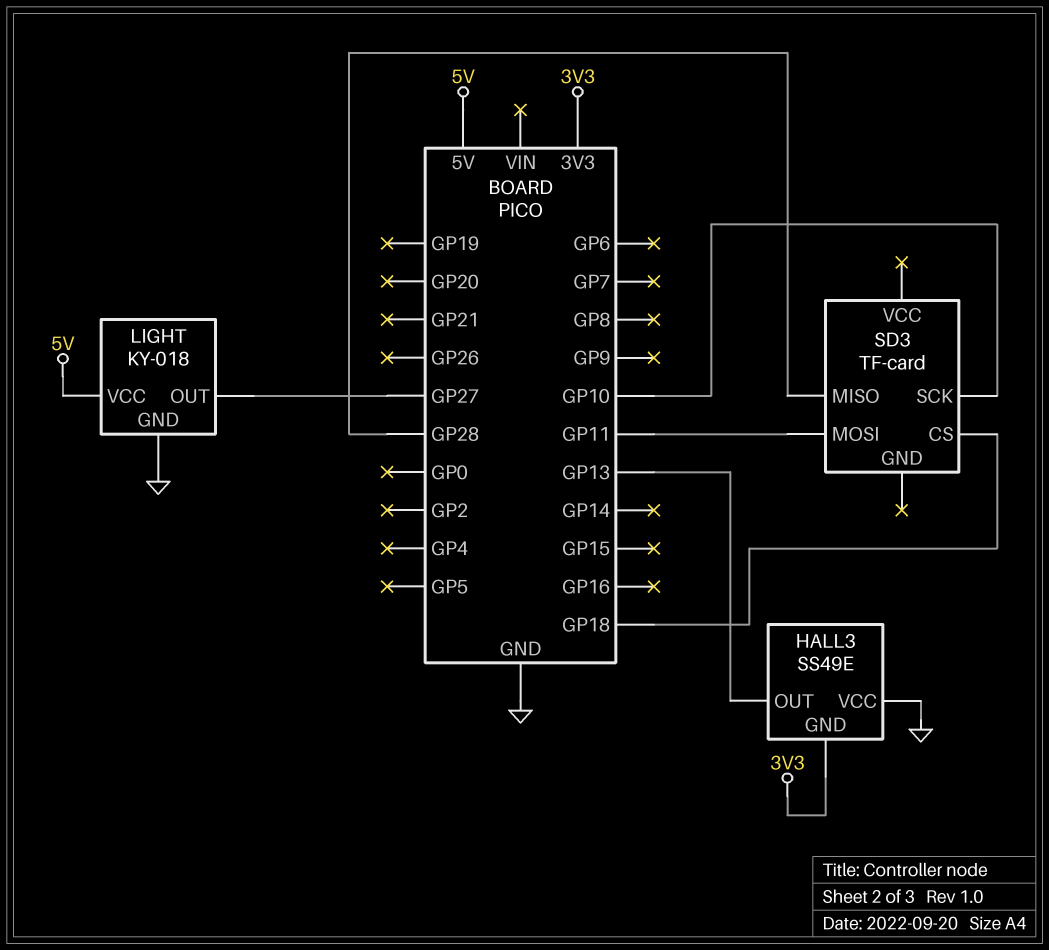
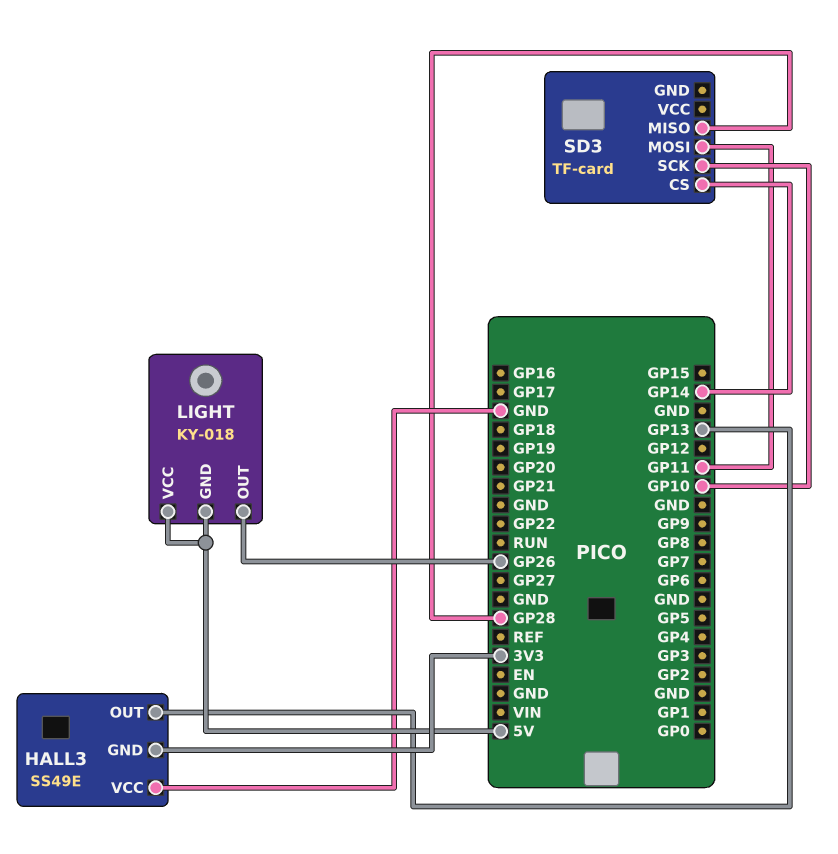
LIGHT pin GND: GND -> 5V
LIGHT pin OUT: GP27 -> GP26
SD3 pin CS: GP18 -> GP14

